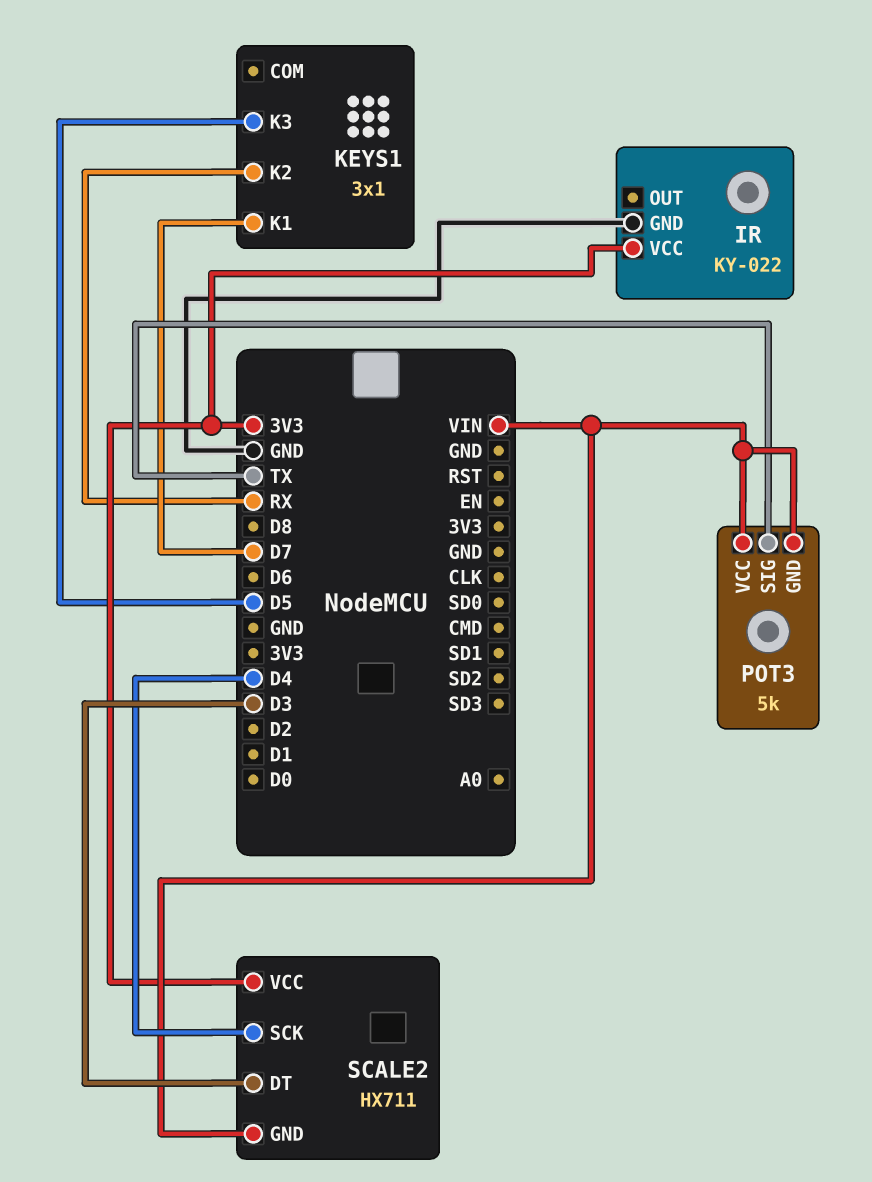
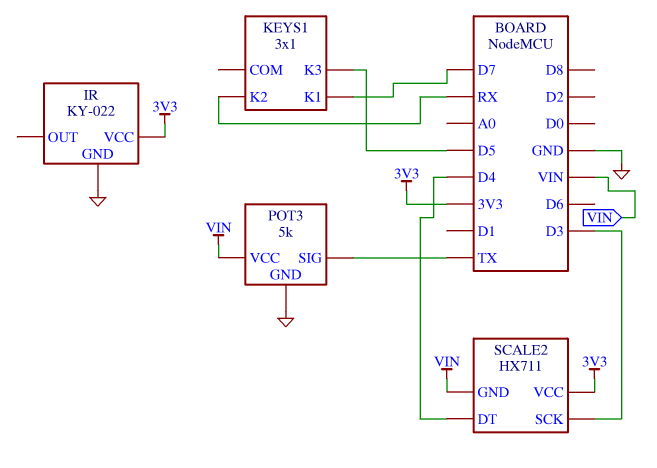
POT3 pin GND: VIN -> GND
SCALE2 pin DT: D3 -> D4
SCALE2 pin SCK: D4 -> D3

